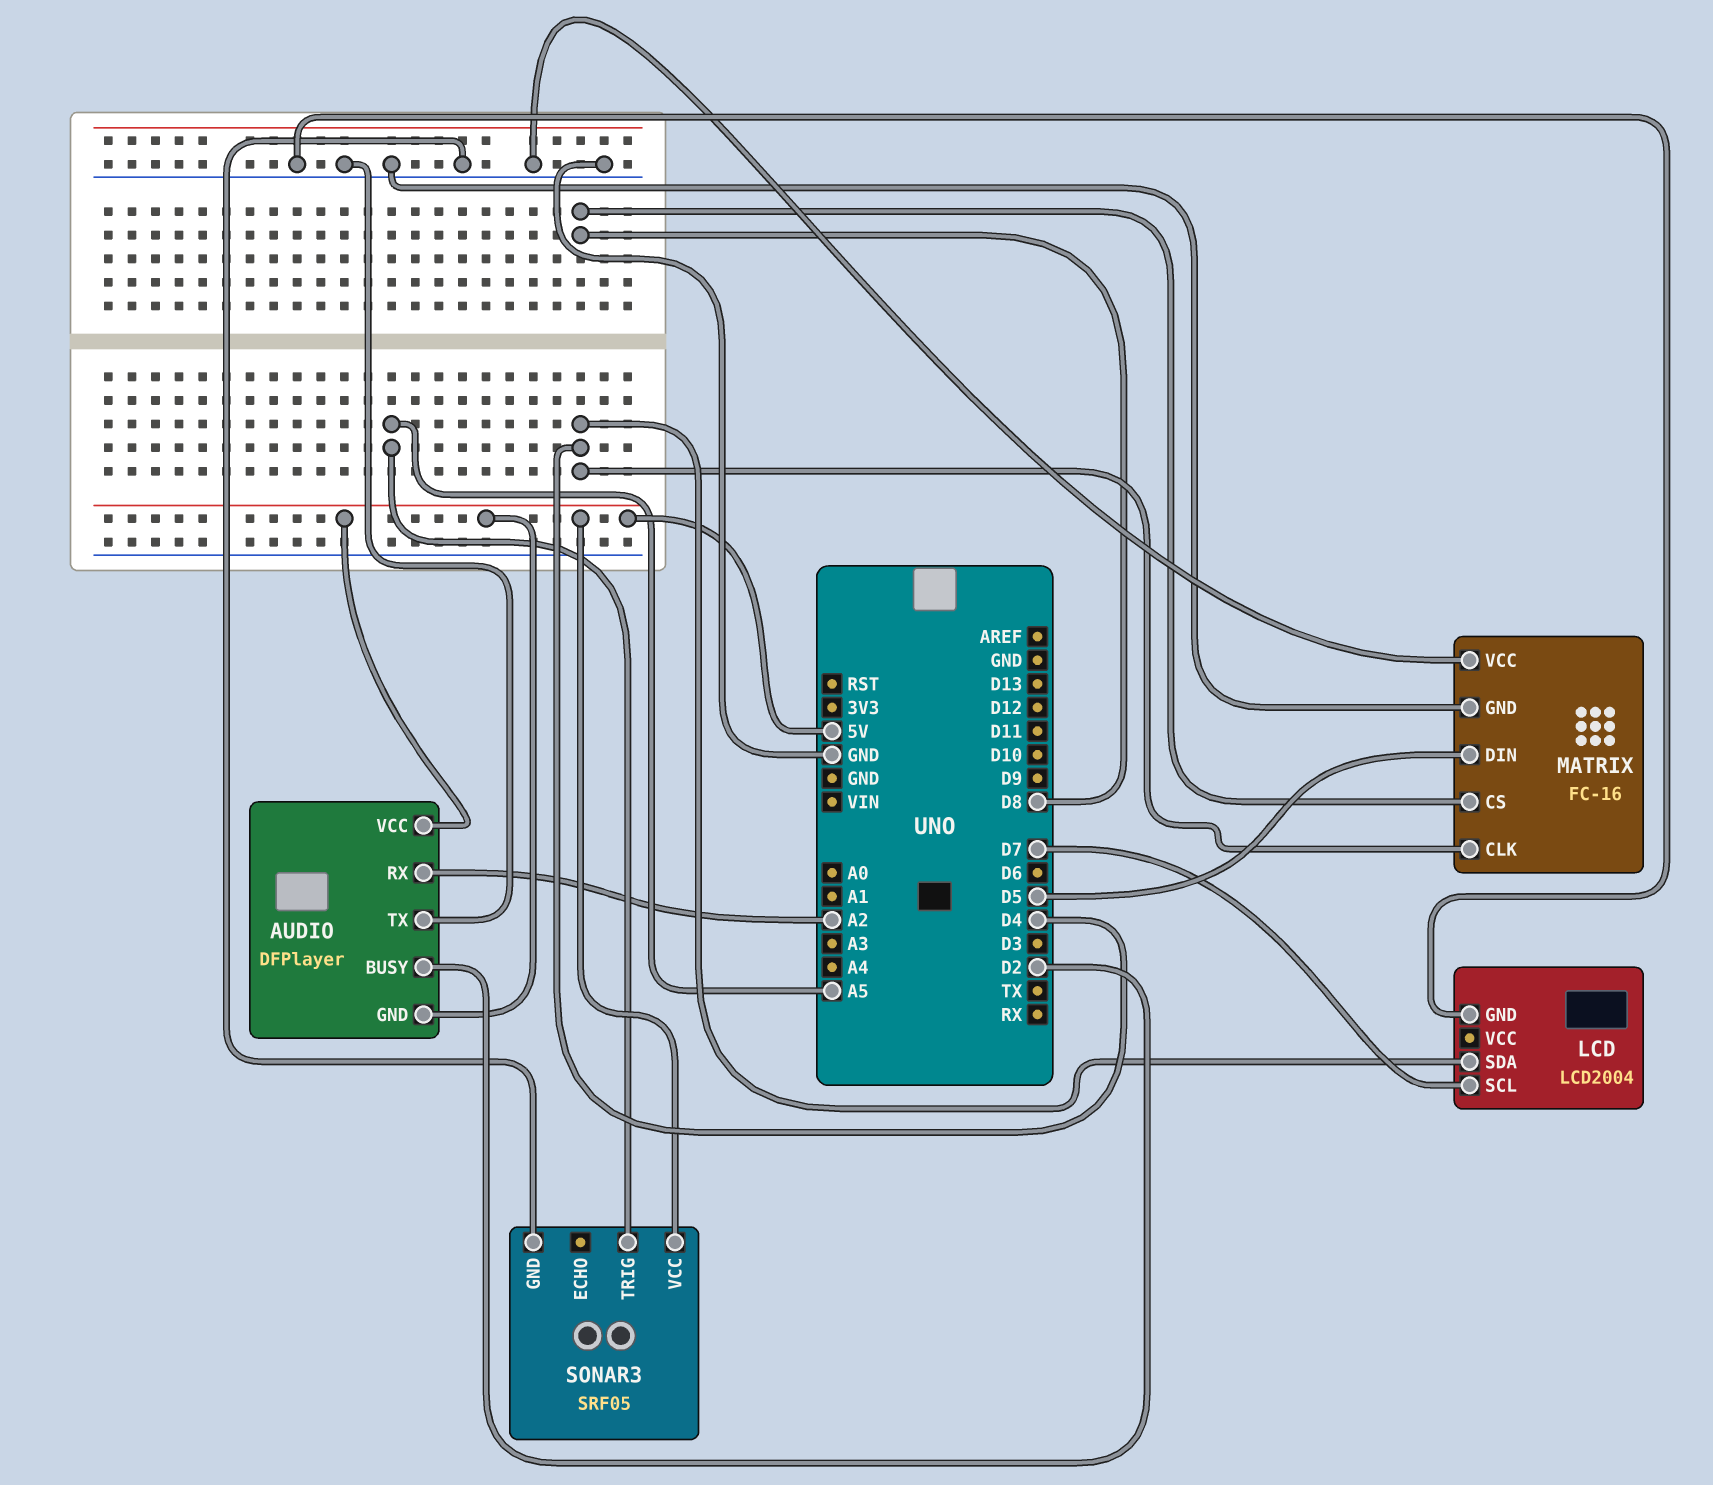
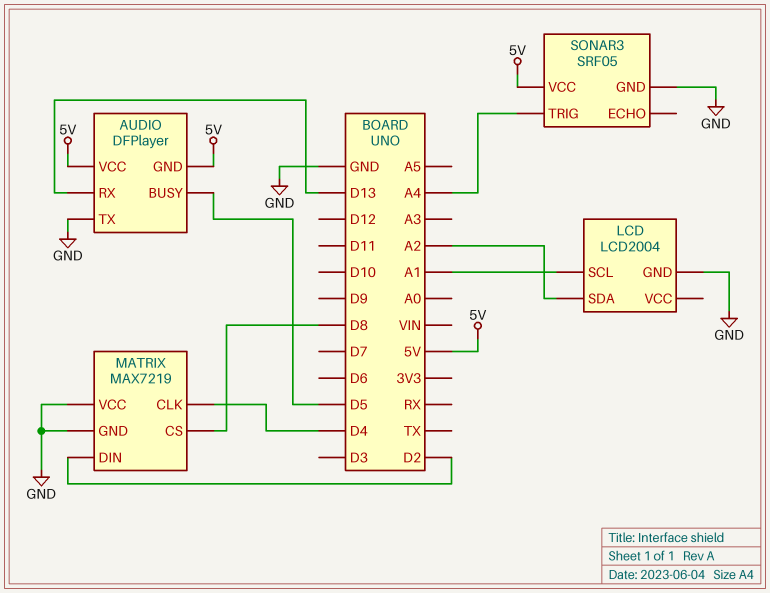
AUDIO pin BUSY: D2 -> D5
AUDIO pin RX: A2 -> D13
LCD pin SCL: D7 -> A1
LCD pin SDA: D4 -> A2
MATRIX: FC-16 -> MAX7219
MATRIX pin DIN: D5 -> D2
SONAR3 pin TRIG: A5 -> A4

